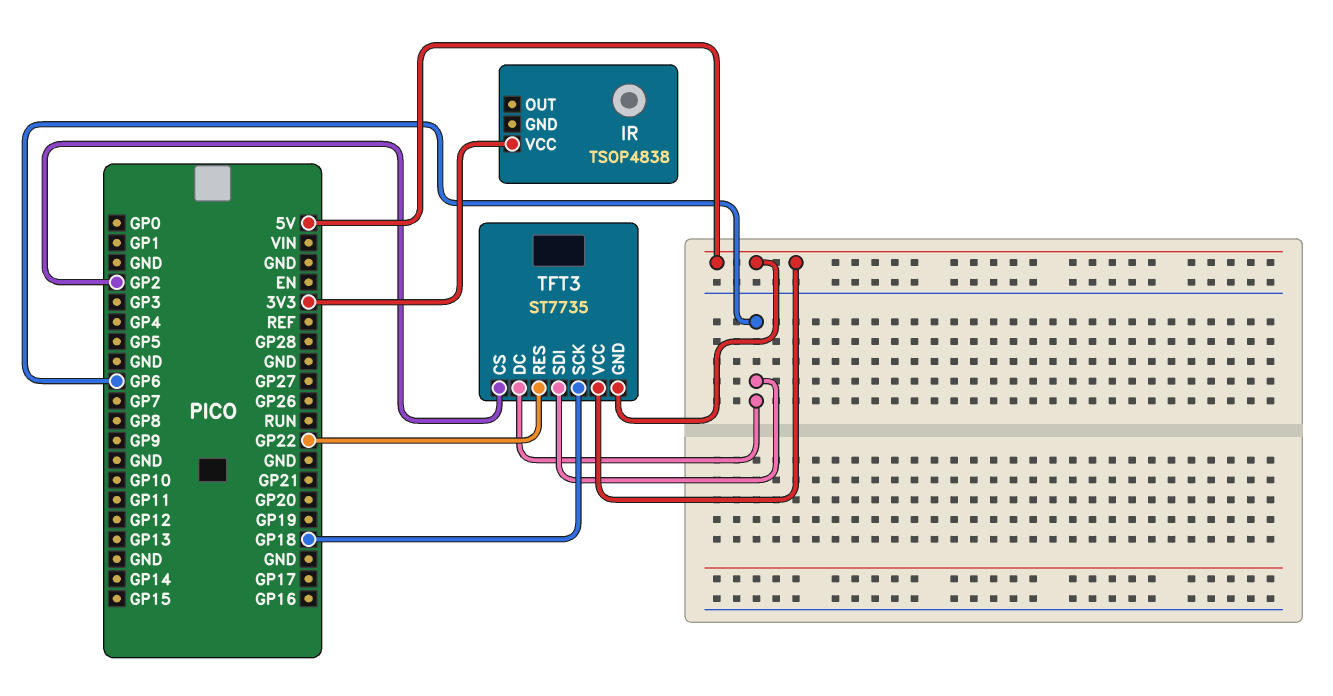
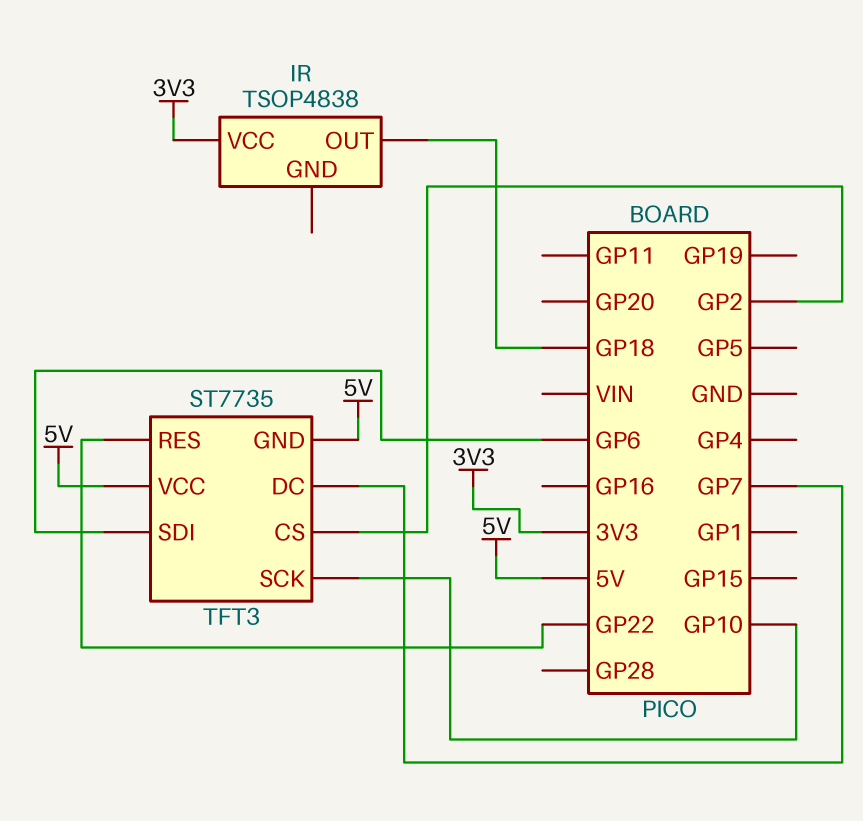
IR pin OUT: none -> GP18
TFT3 pin DC: GP6 -> GP7
TFT3 pin SCK: GP18 -> GP10

